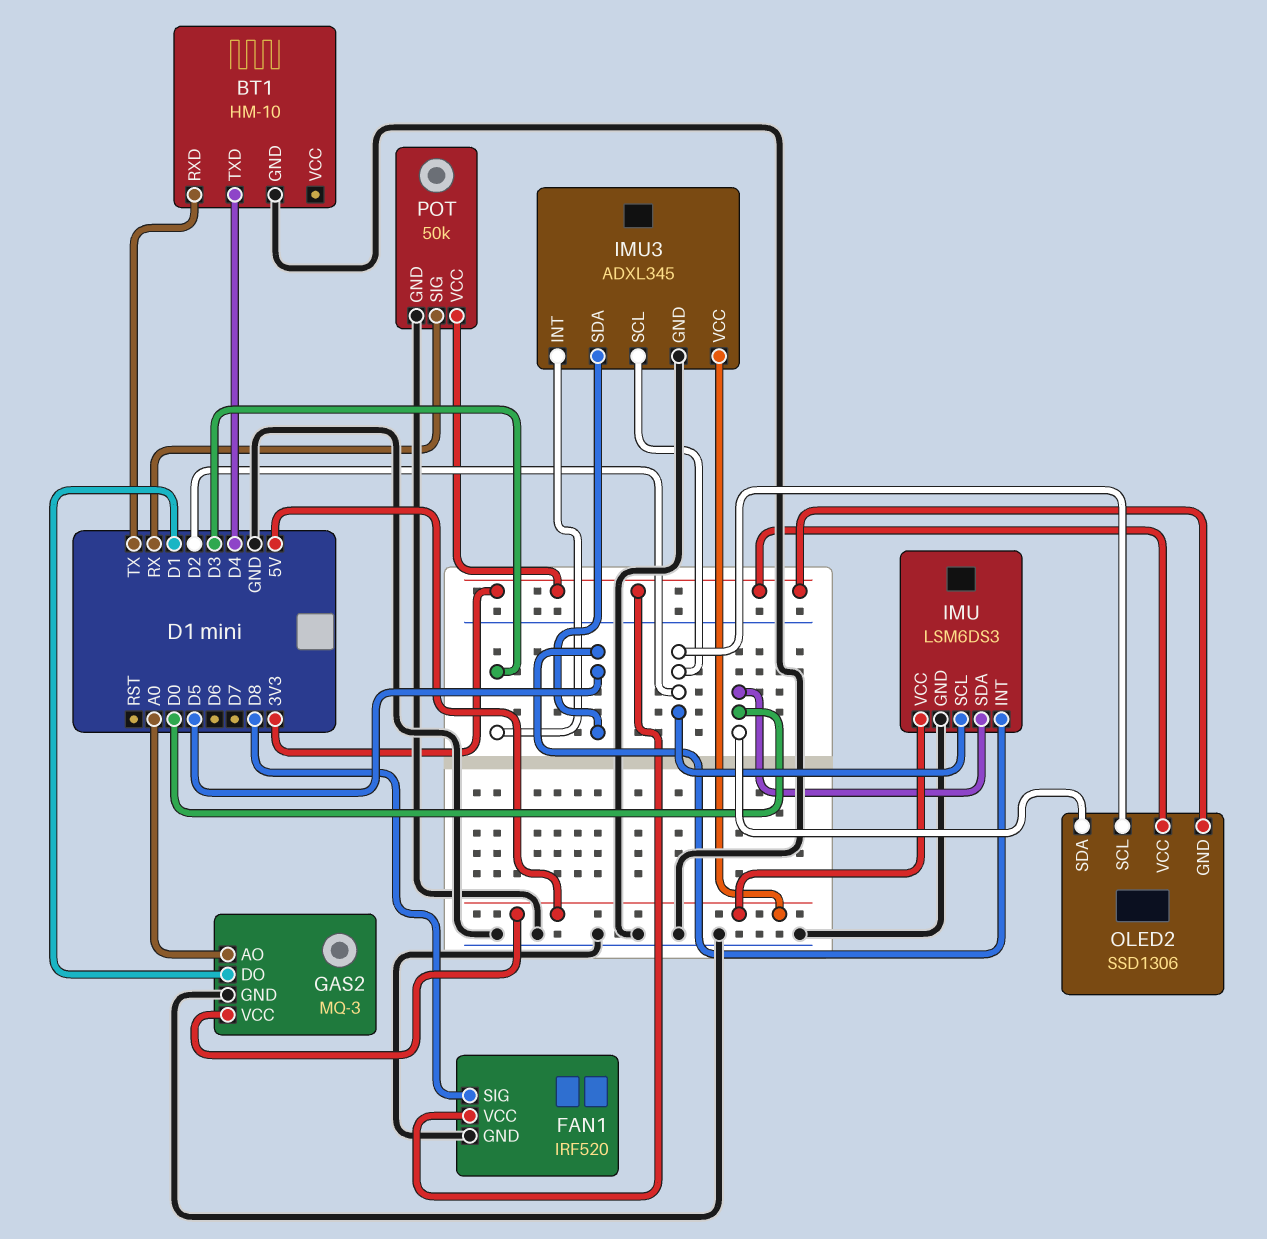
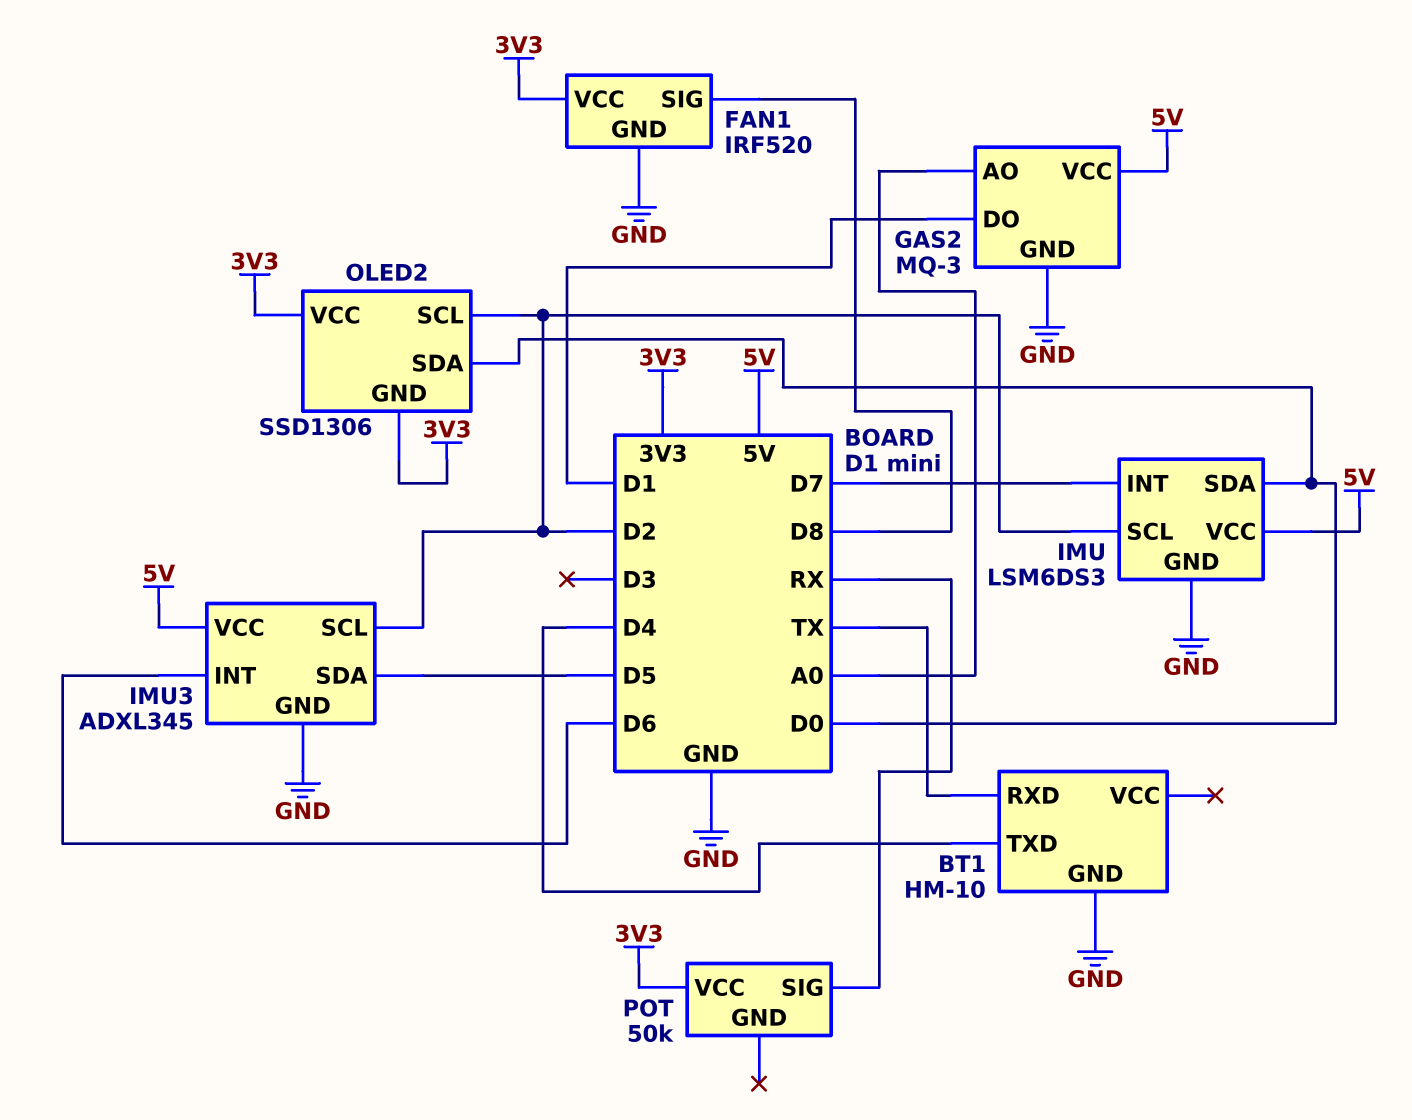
IMU pin INT: D5 -> D7
IMU3 pin INT: D3 -> D6
POT pin GND: GND -> none

